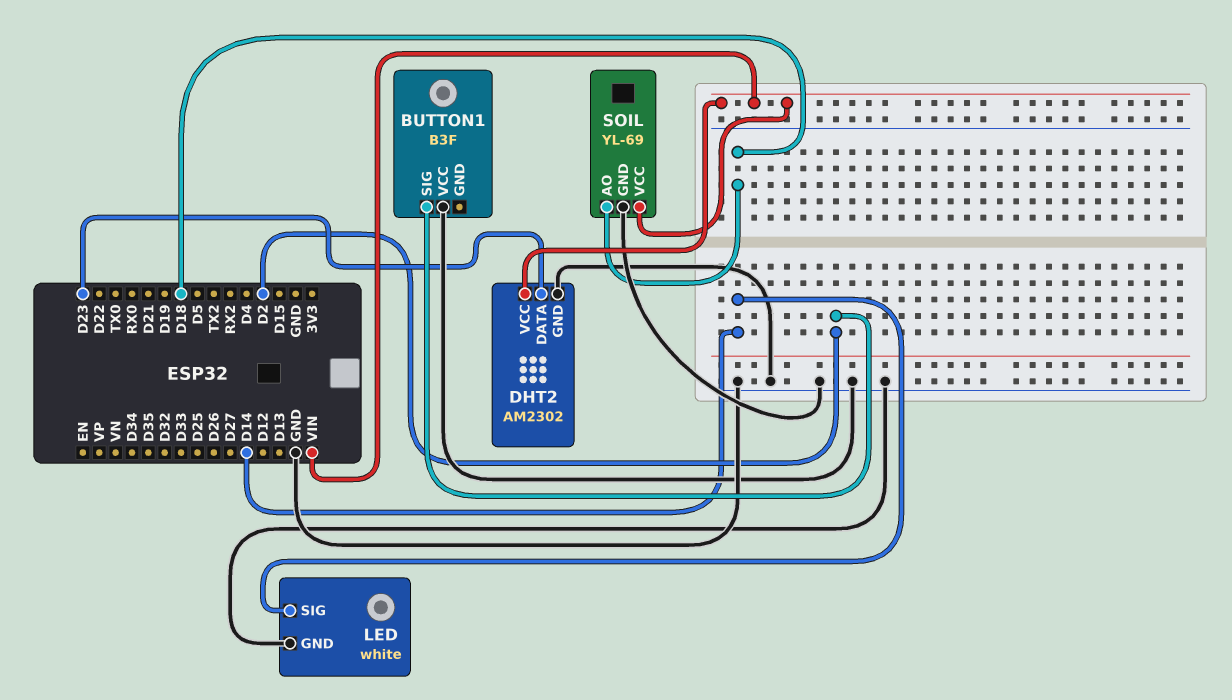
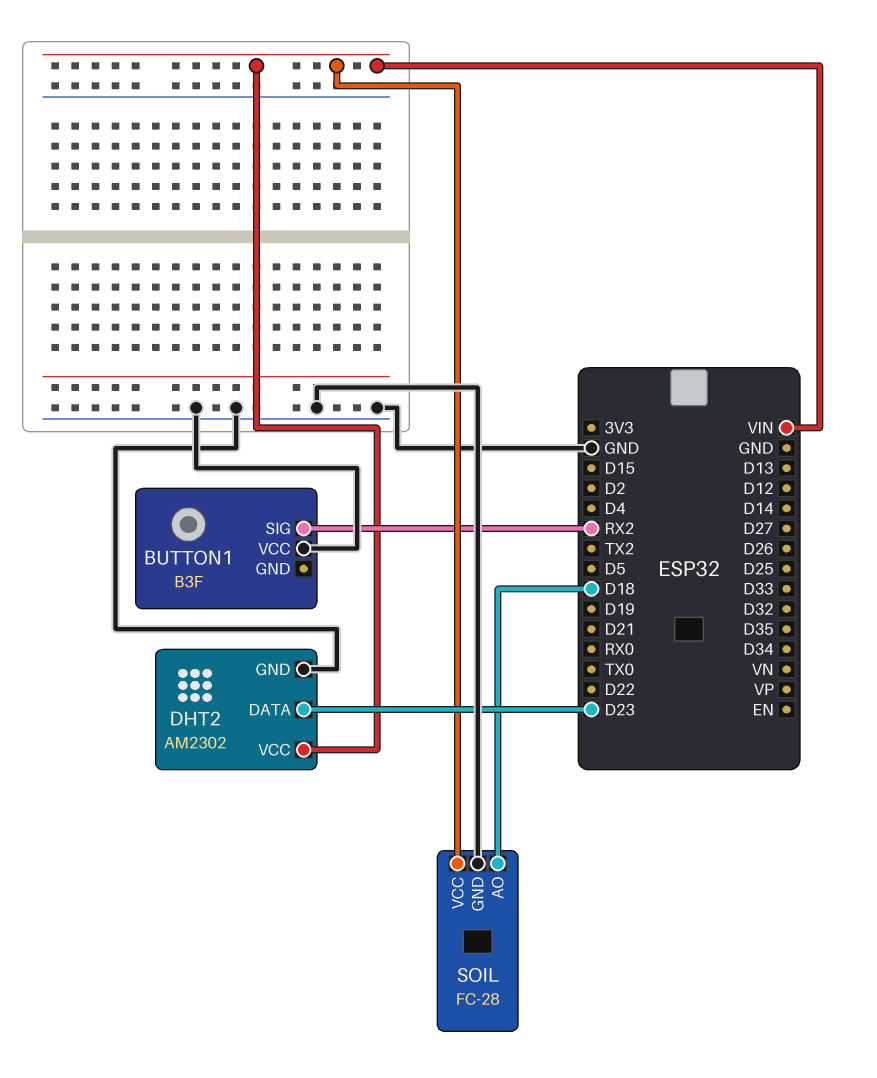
BUTTON1 pin SIG: D2 -> RX2
LED: white -> none
LED pin GND: GND -> none
LED pin SIG: D14 -> none
SOIL: YL-69 -> FC-28

